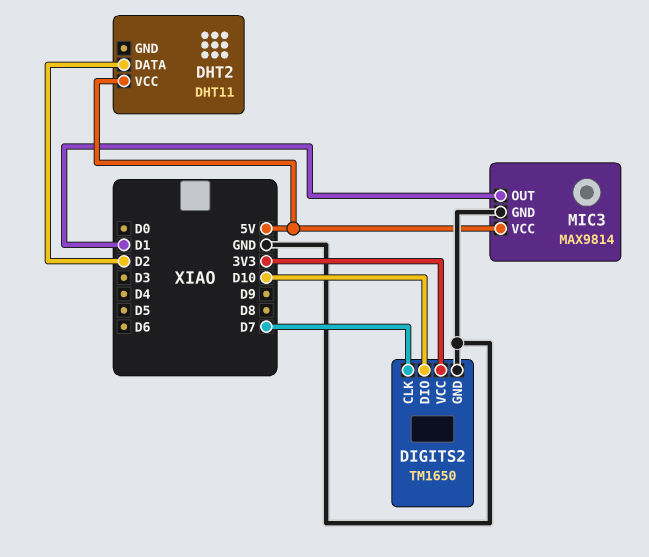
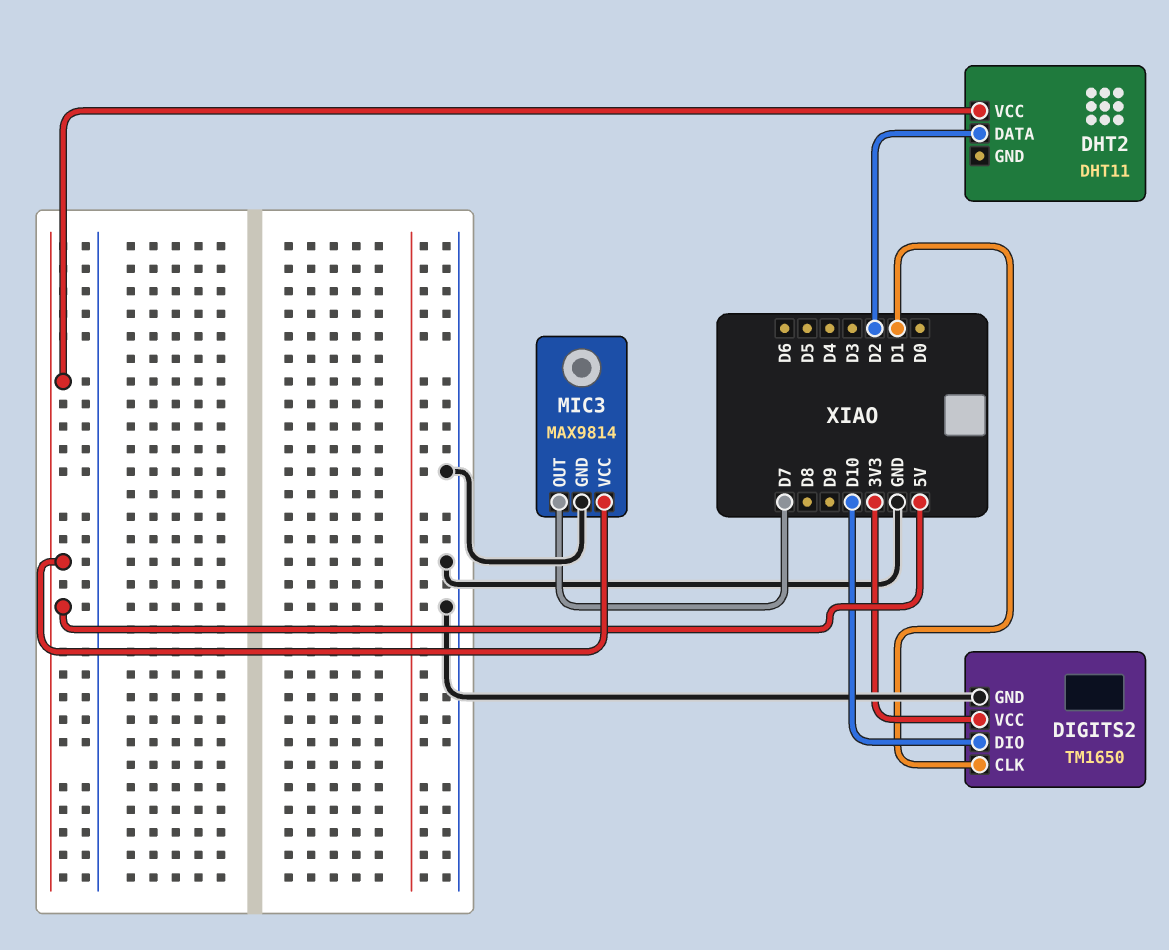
DIGITS2 pin CLK: D7 -> D1
MIC3 pin OUT: D1 -> D7

